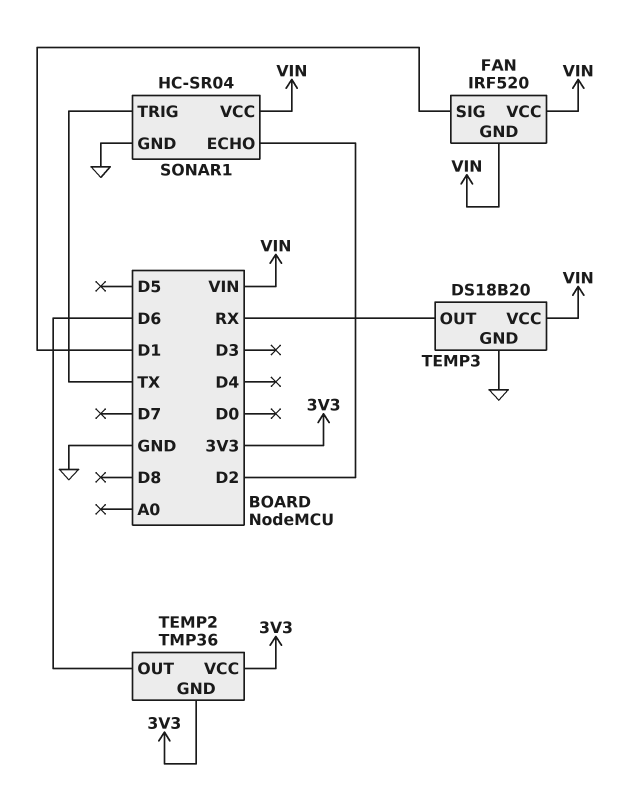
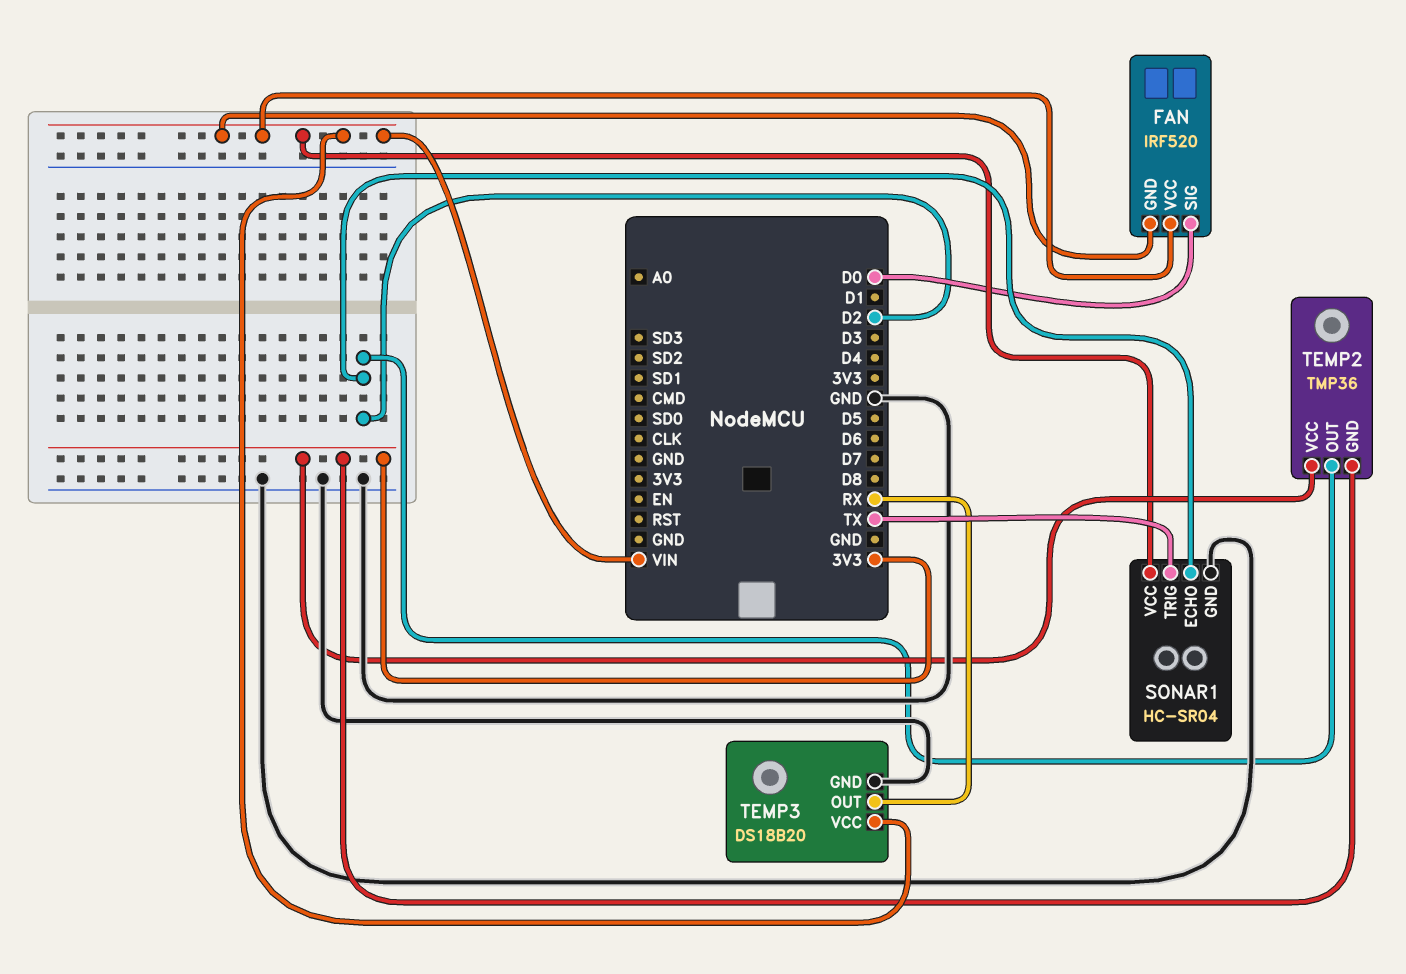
FAN pin SIG: D1 -> D0
TEMP2 pin OUT: D6 -> D2

